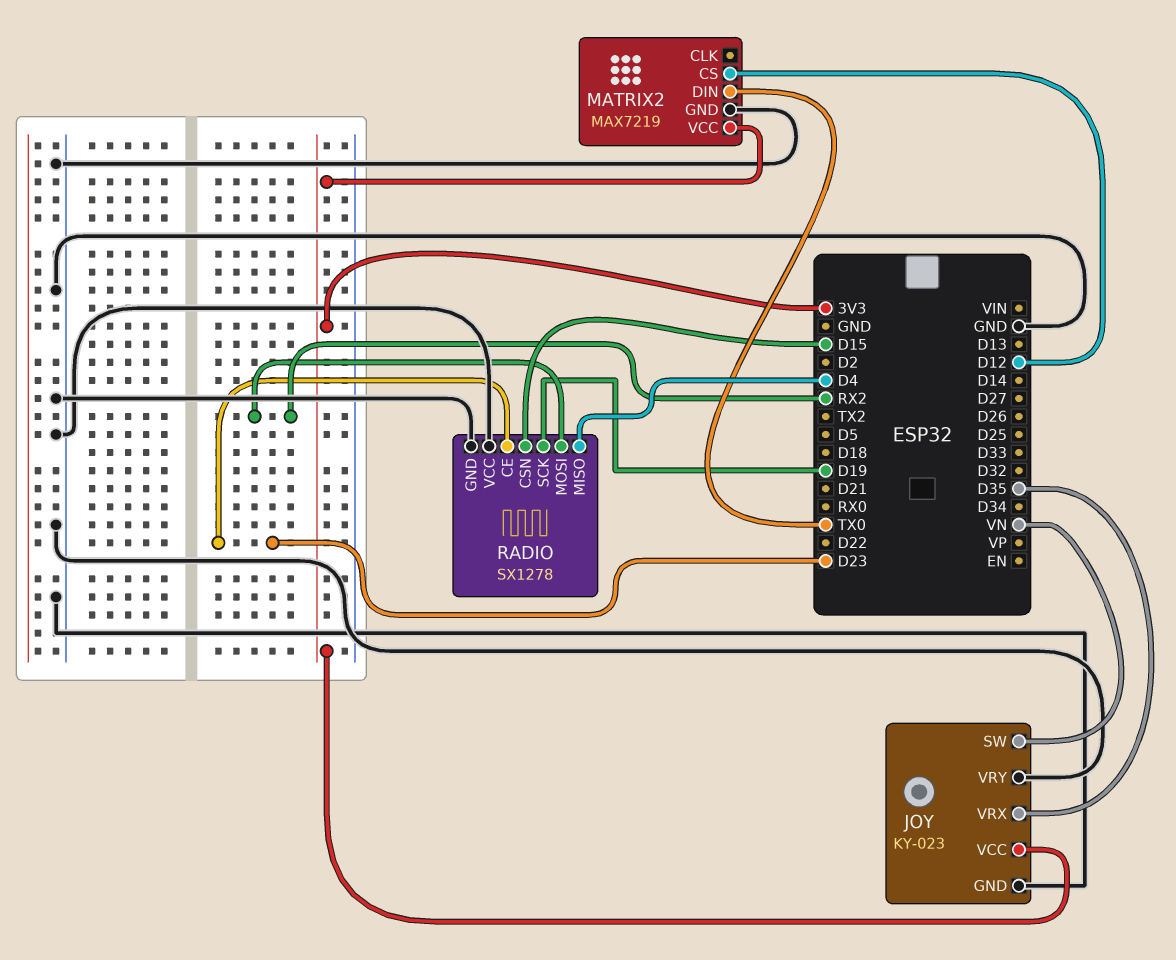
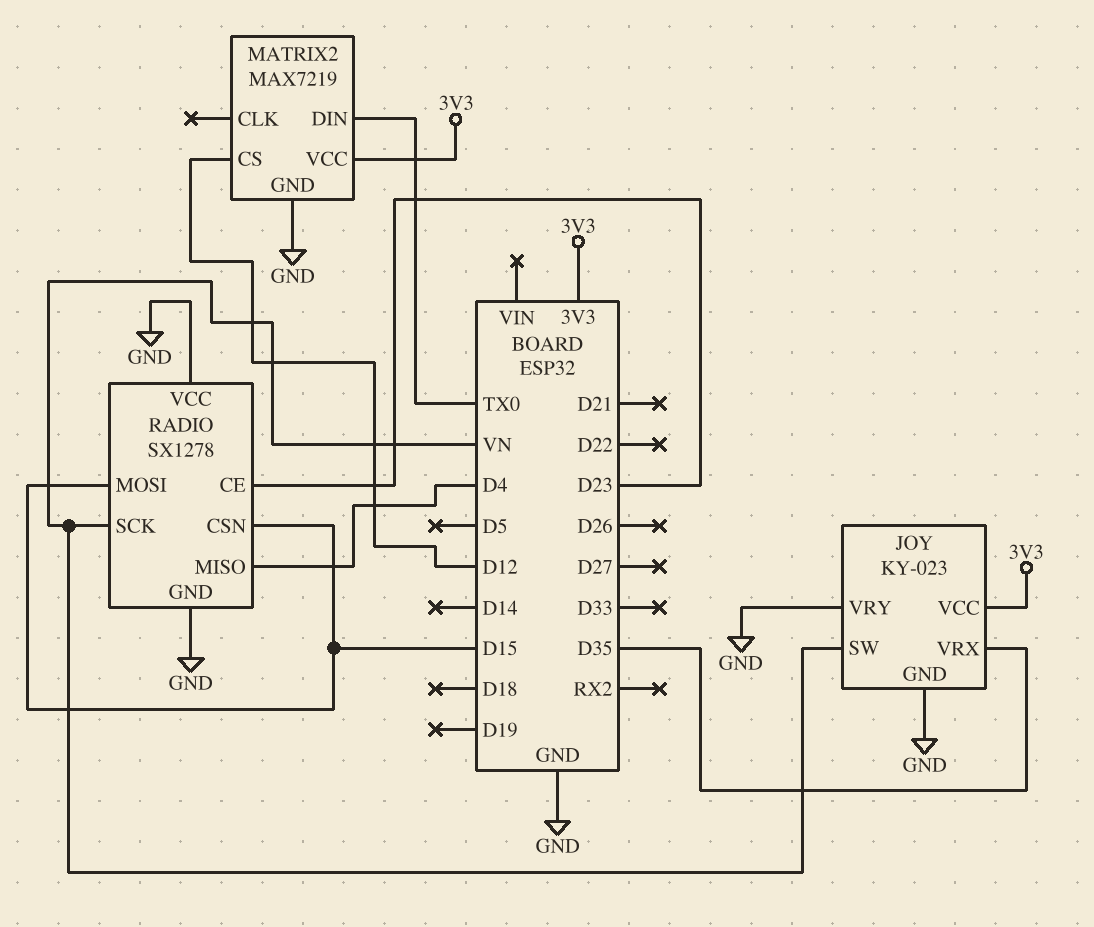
RADIO pin MOSI: RX2 -> D15
RADIO pin SCK: D19 -> VN

